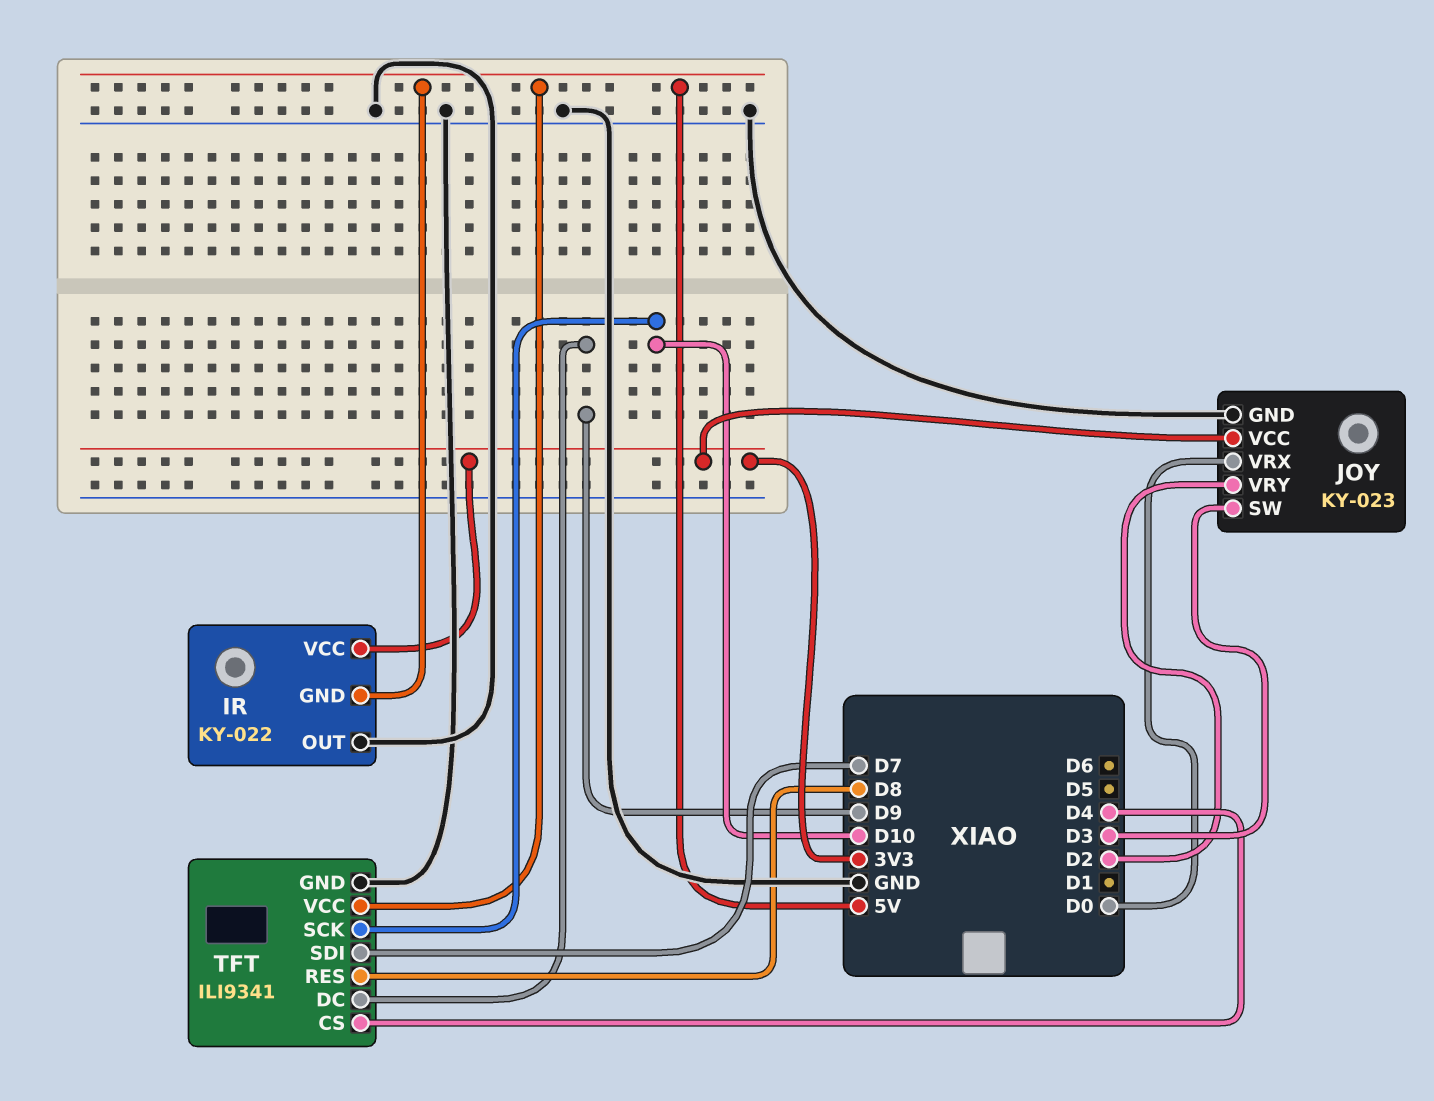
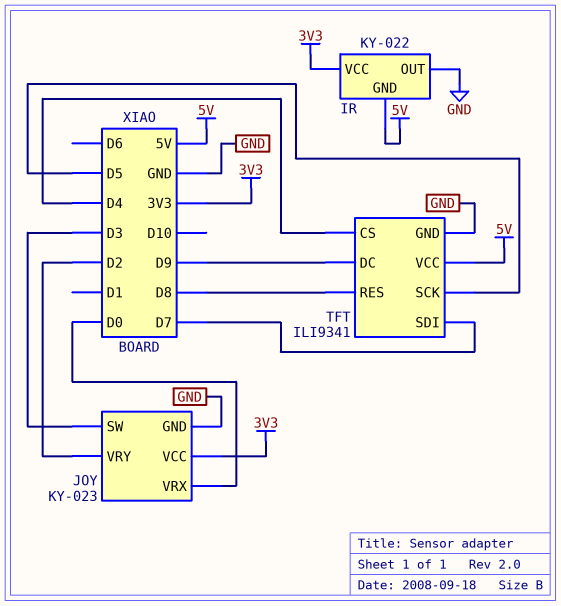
TFT pin SCK: D10 -> D5

